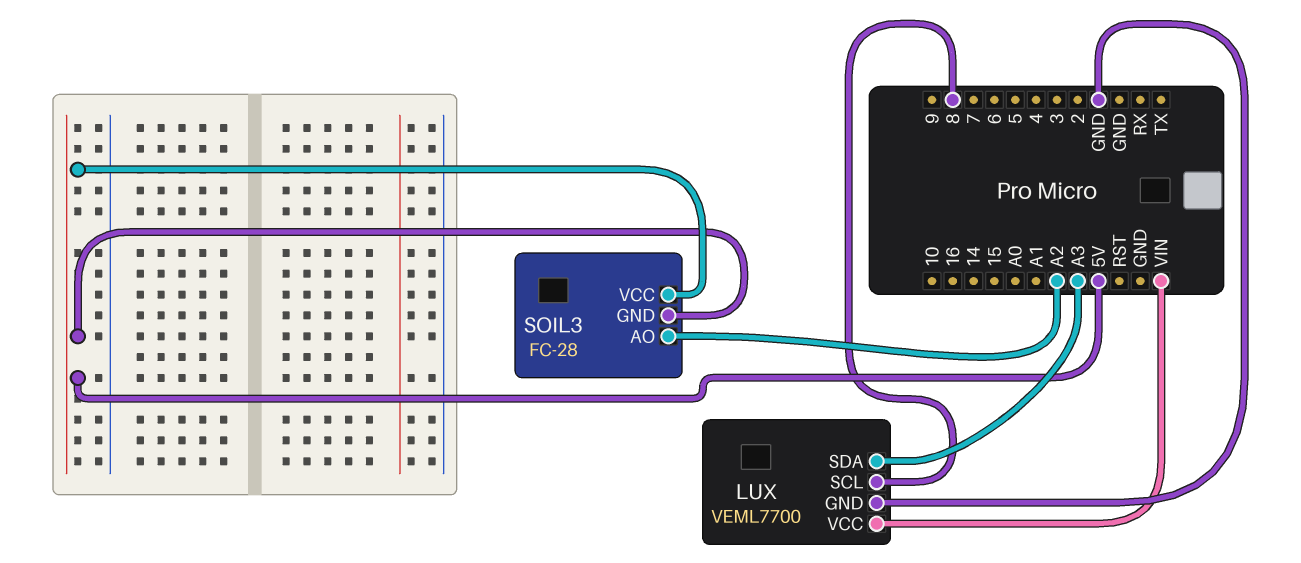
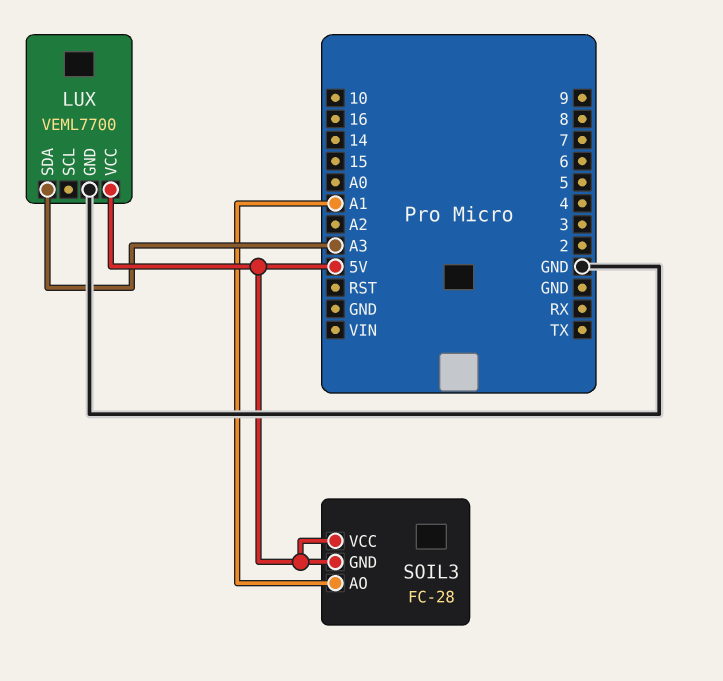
LUX pin SCL: 8 -> none
LUX pin VCC: VIN -> 5V
SOIL3 pin AO: A2 -> A1

